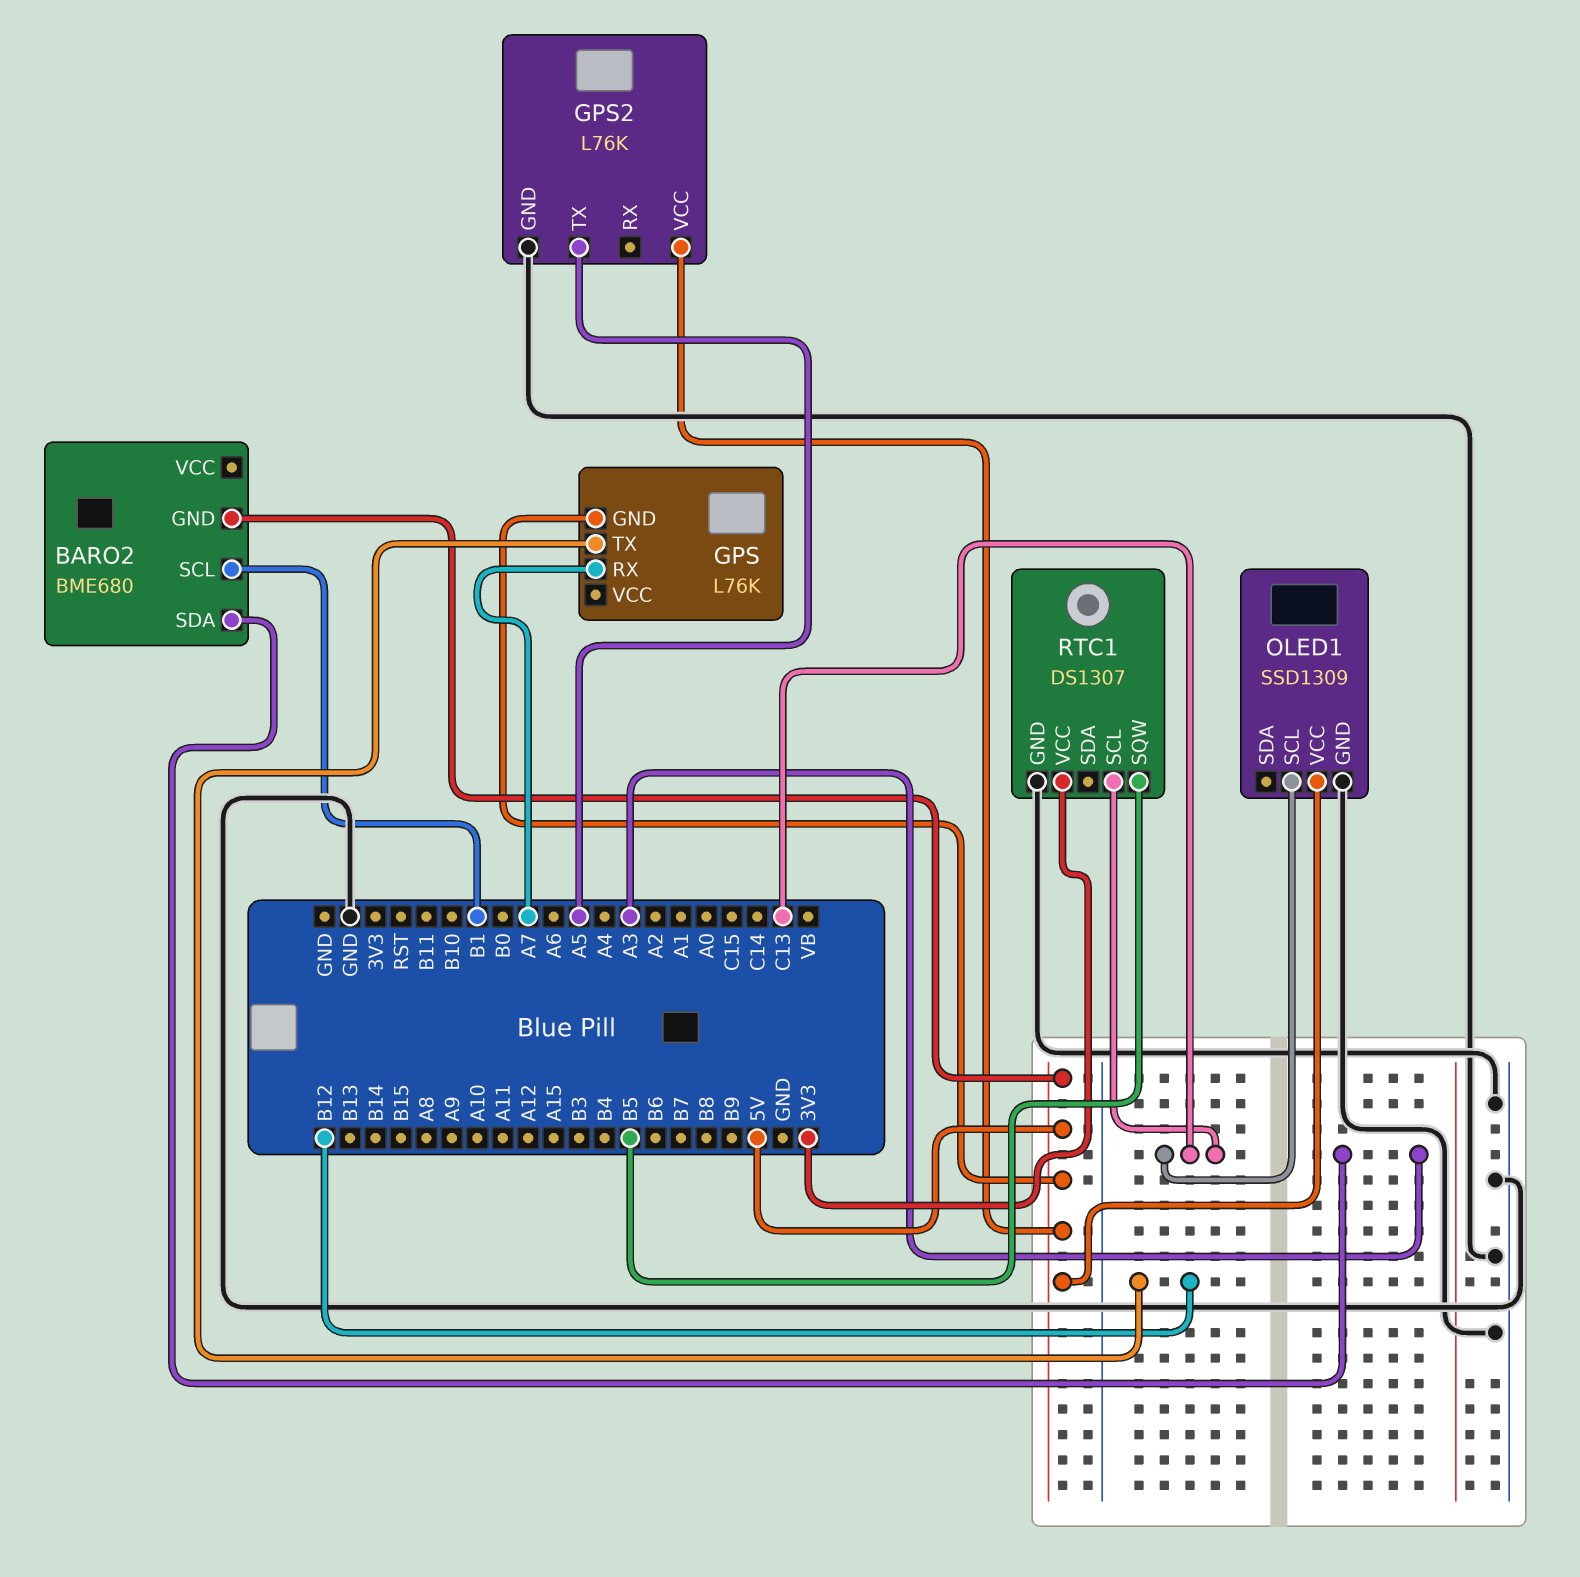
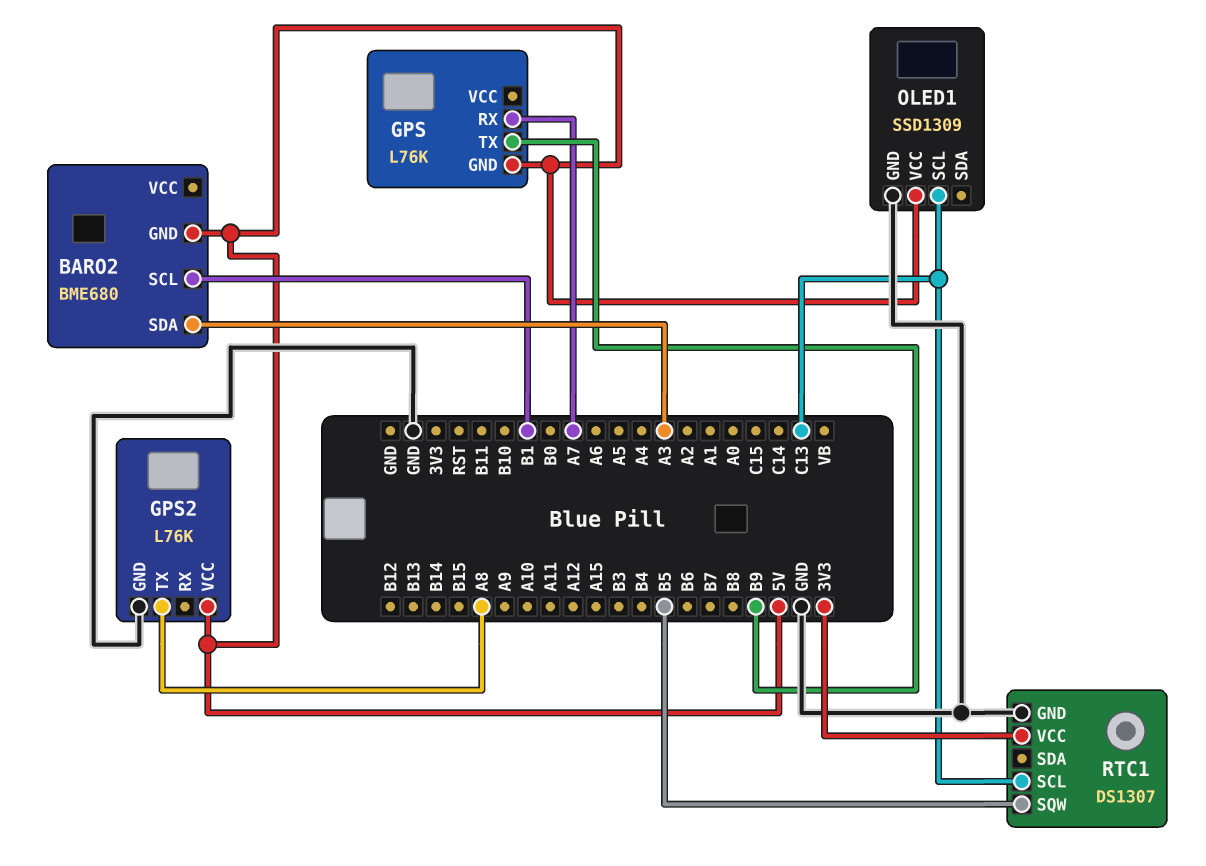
GPS pin TX: B12 -> B9
GPS2 pin TX: A5 -> A8

